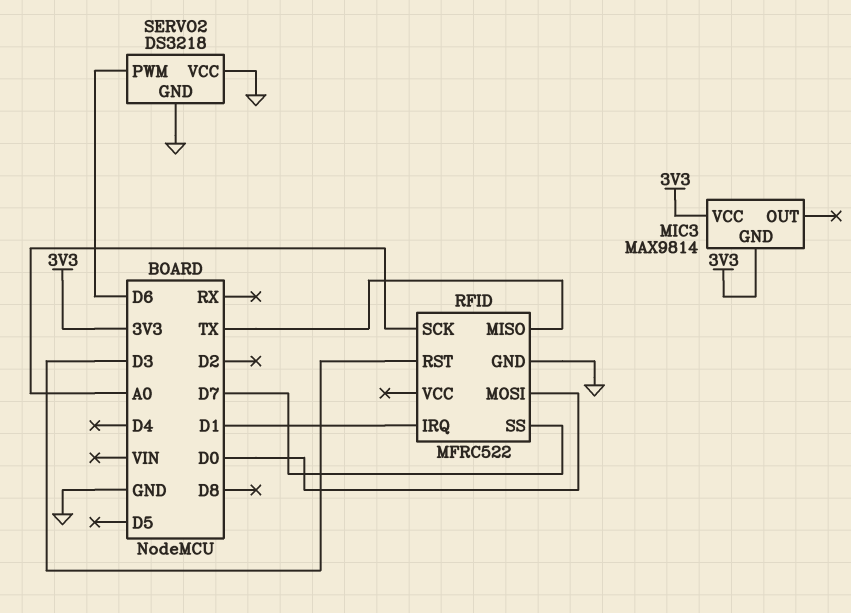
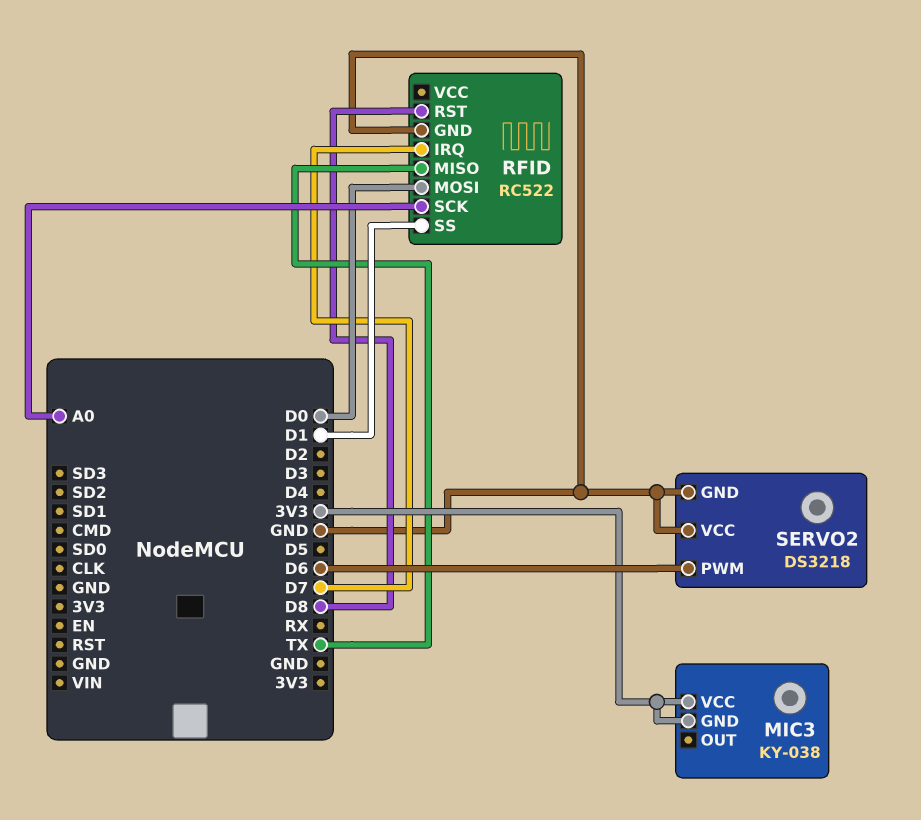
MIC3: MAX9814 -> KY-038
RFID: MFRC522 -> RC522
RFID pin IRQ: D1 -> D7
RFID pin RST: D3 -> D8
RFID pin SS: D7 -> D1

